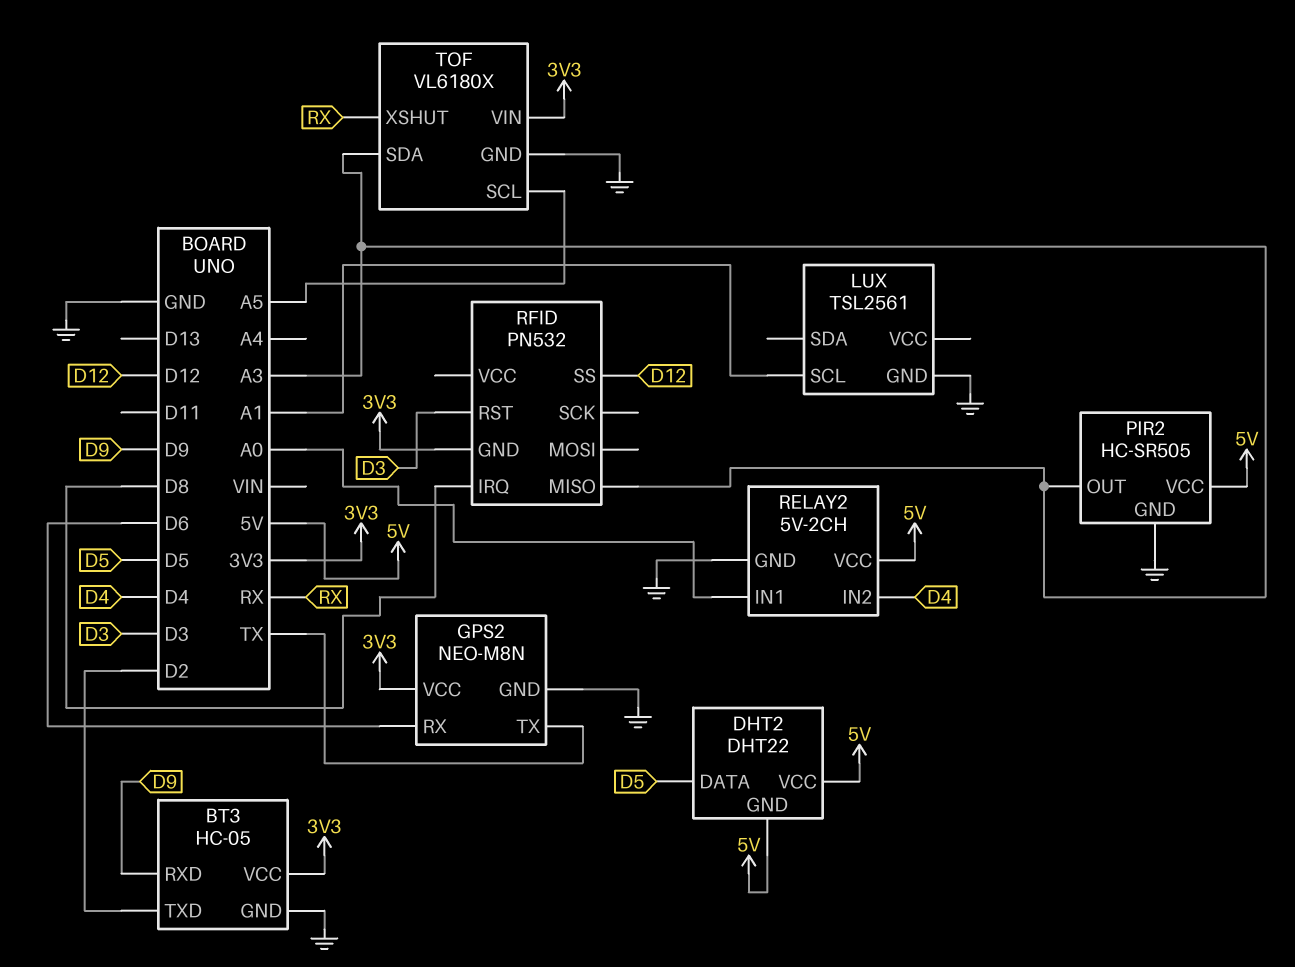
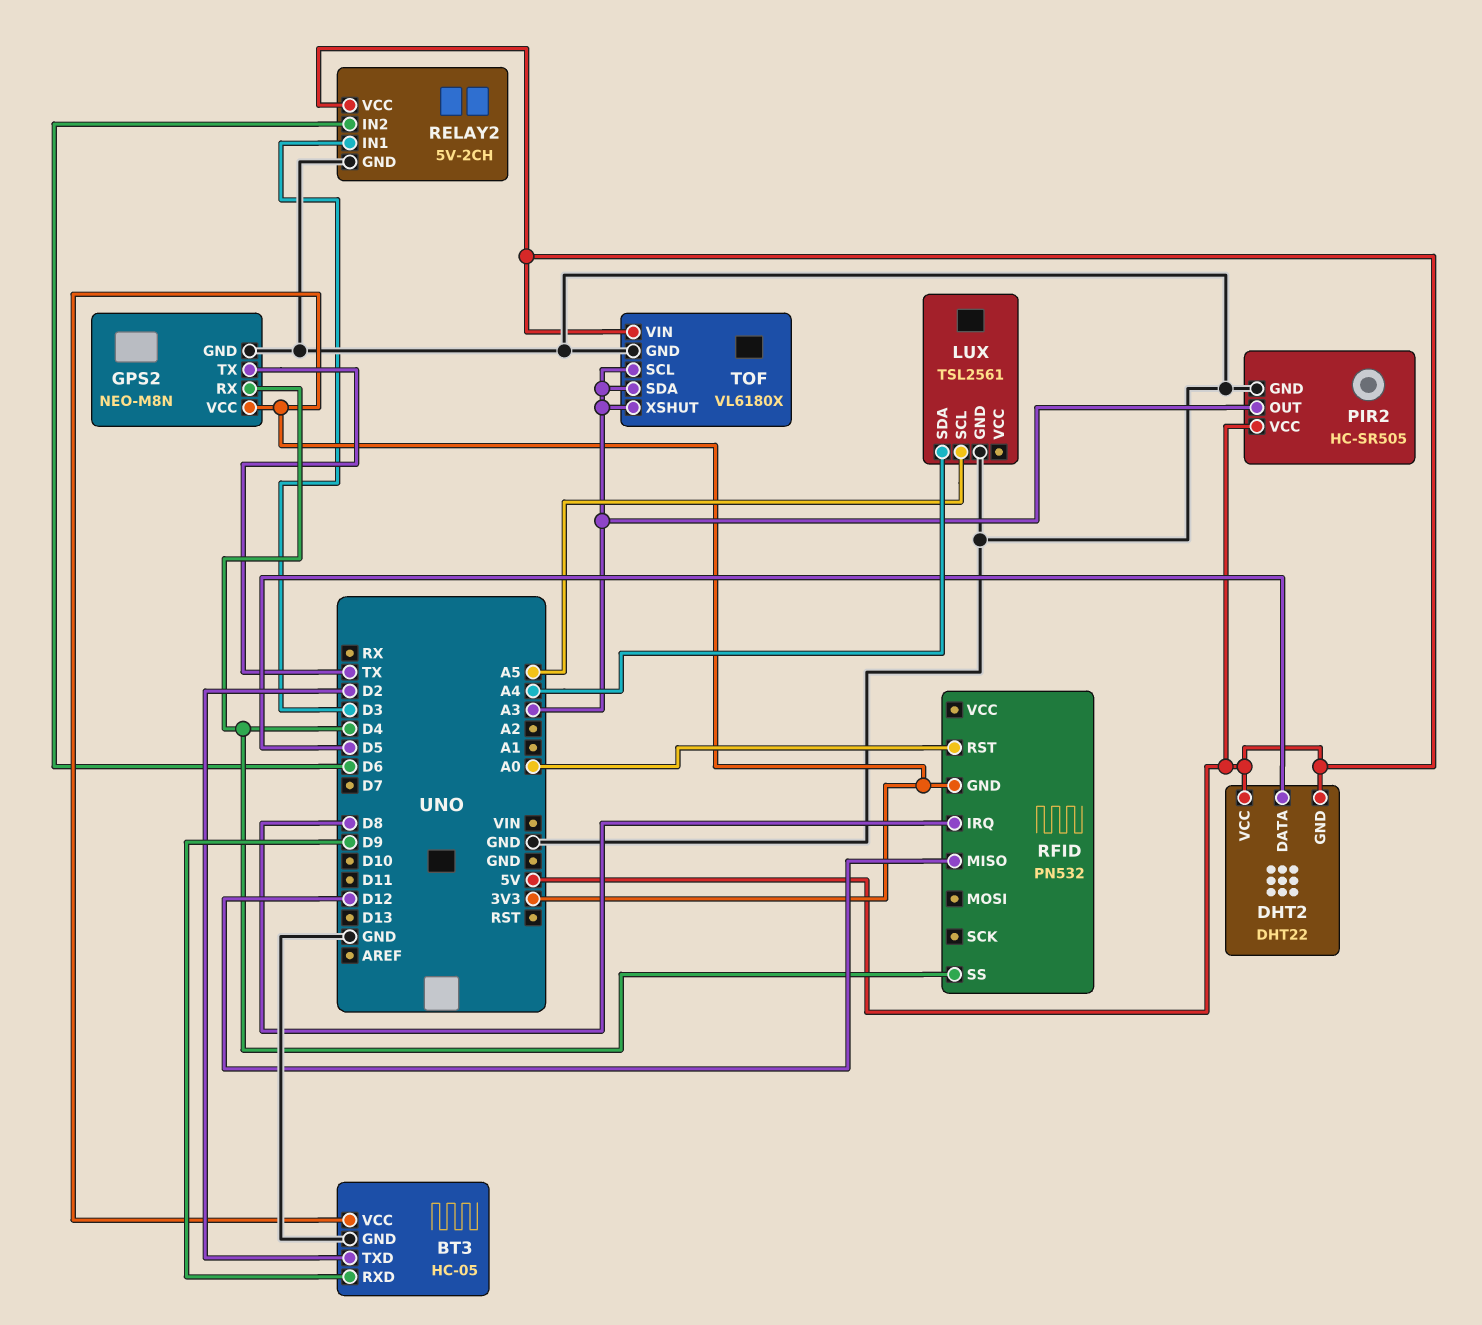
GPS2 pin RX: D6 -> D4
LUX pin SCL: A1 -> A5
LUX pin SDA: none -> A4
RELAY2 pin IN1: A0 -> D3
RELAY2 pin IN2: D4 -> D6
RFID pin MISO: A3 -> D12
RFID pin RST: D3 -> A0
RFID pin SS: D12 -> D4
TOF pin SCL: A5 -> A3
TOF pin VIN: 3V3 -> 5V
TOF pin XSHUT: RX -> A3

